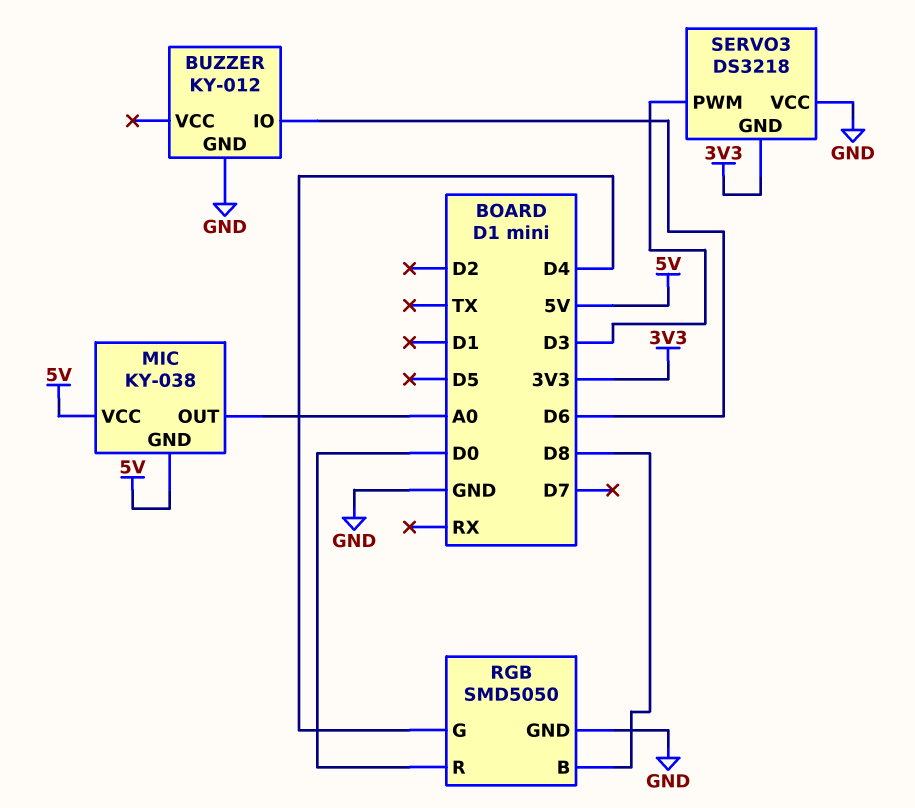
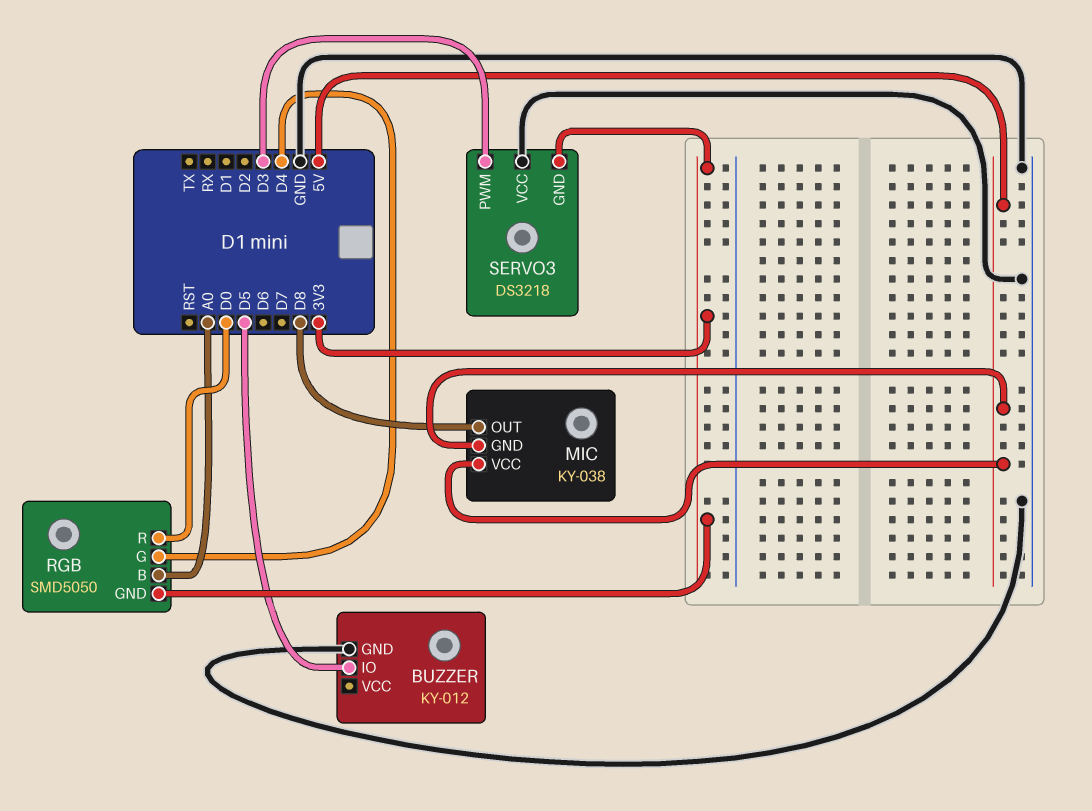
BUZZER pin IO: D6 -> D5
MIC pin OUT: A0 -> D8
RGB pin B: D8 -> A0
RGB pin GND: GND -> 3V3

